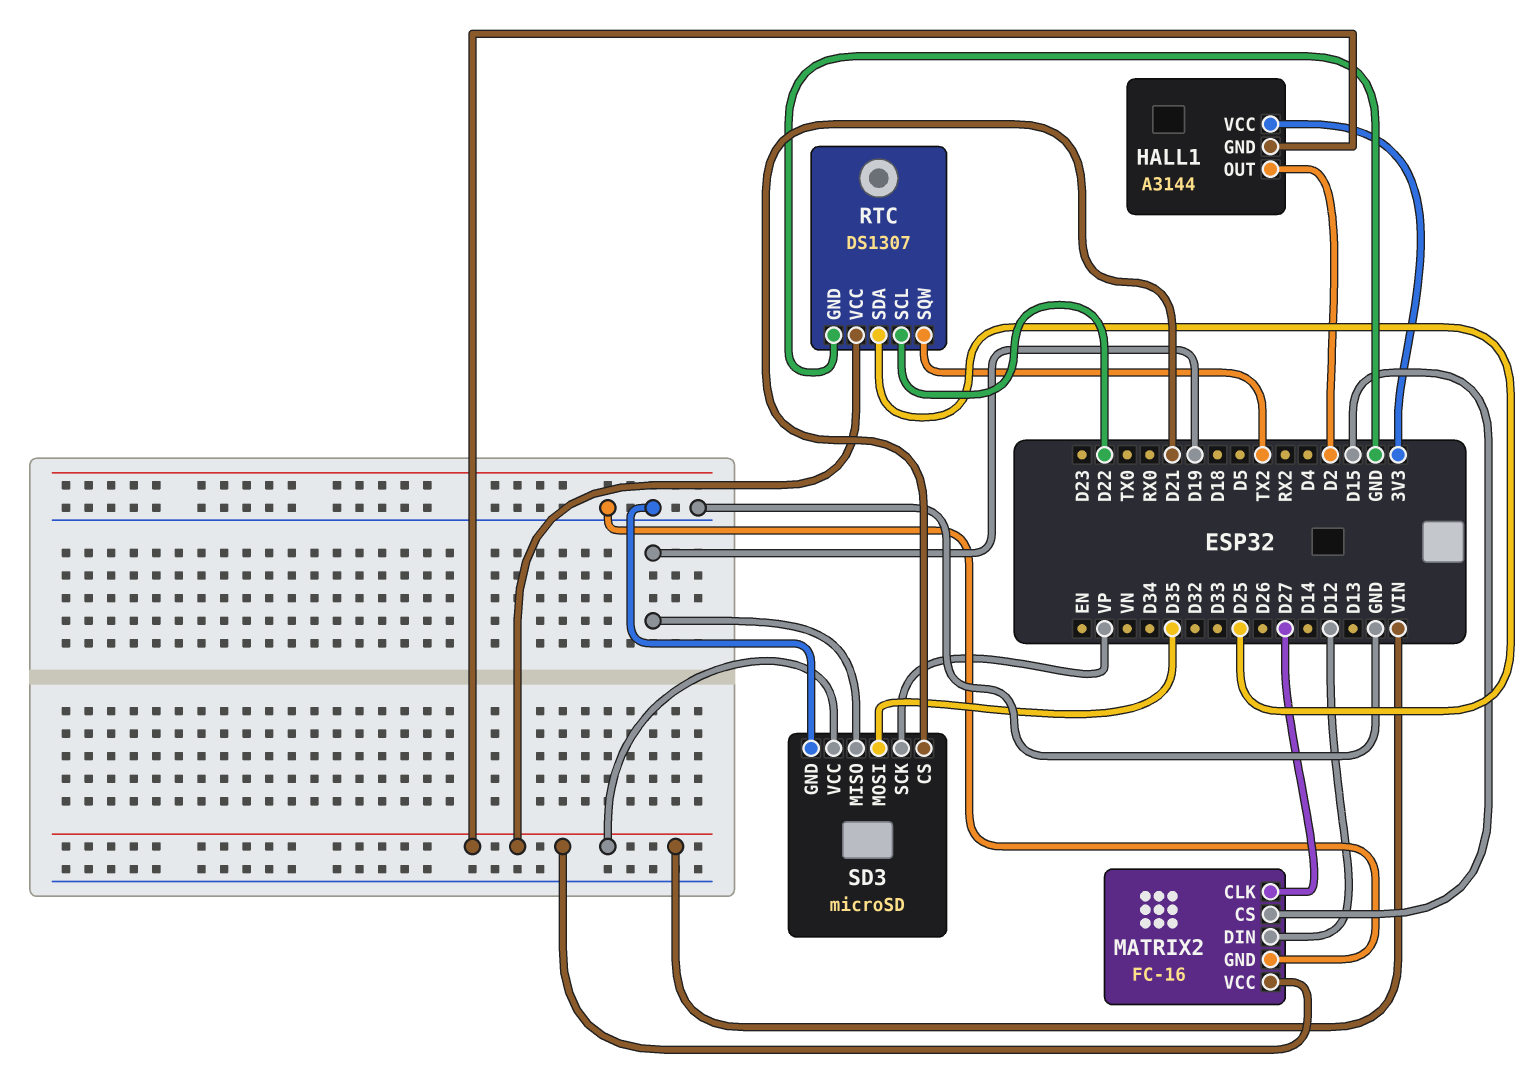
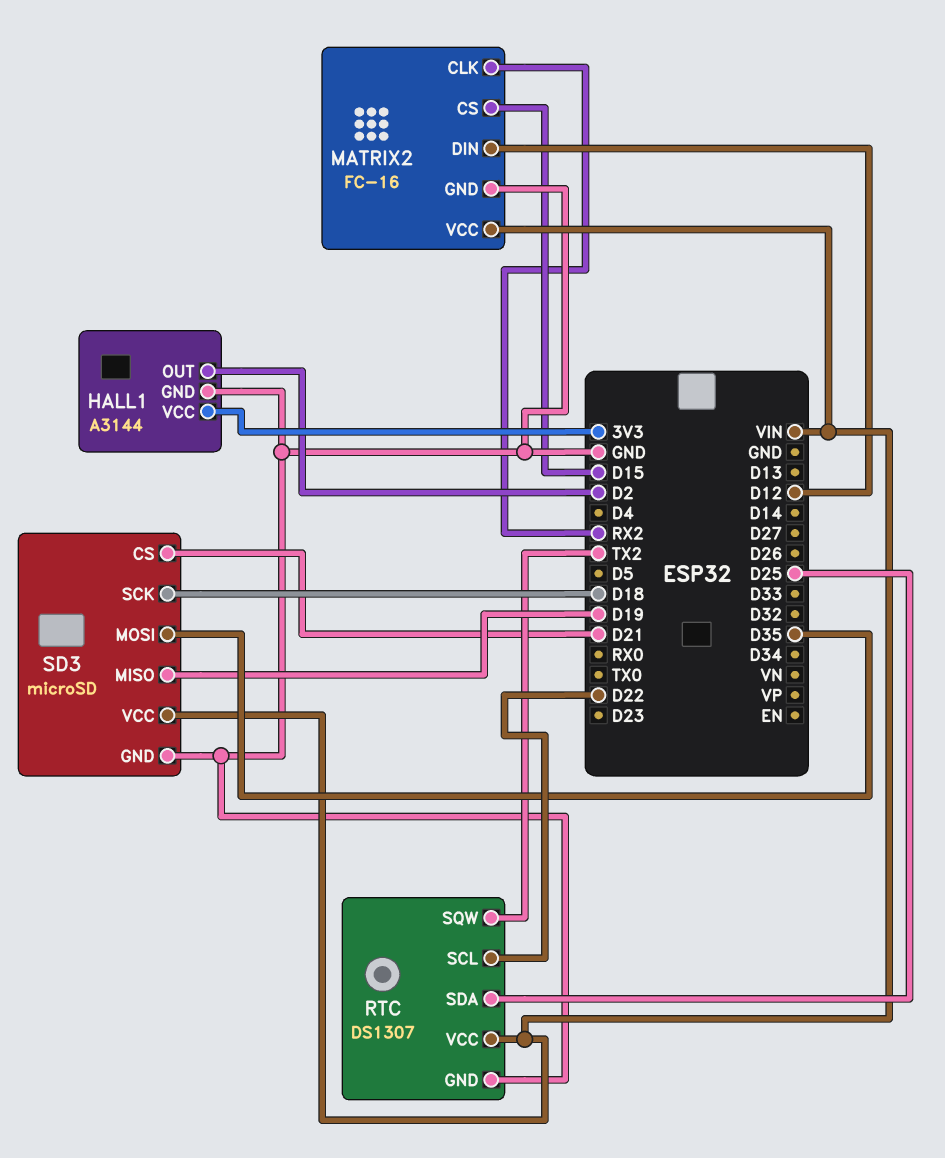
HALL1 pin GND: VIN -> GND
MATRIX2 pin CLK: D27 -> RX2
SD3 pin SCK: VP -> D18

